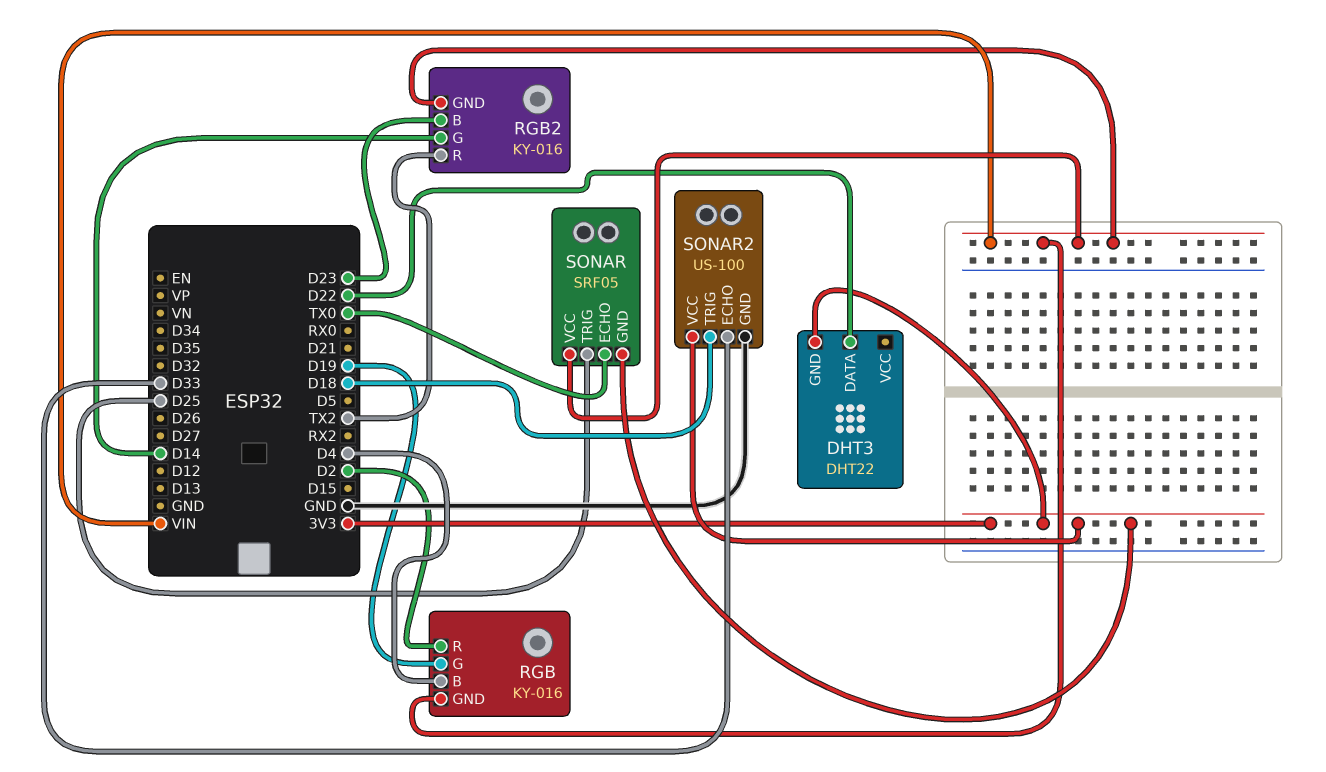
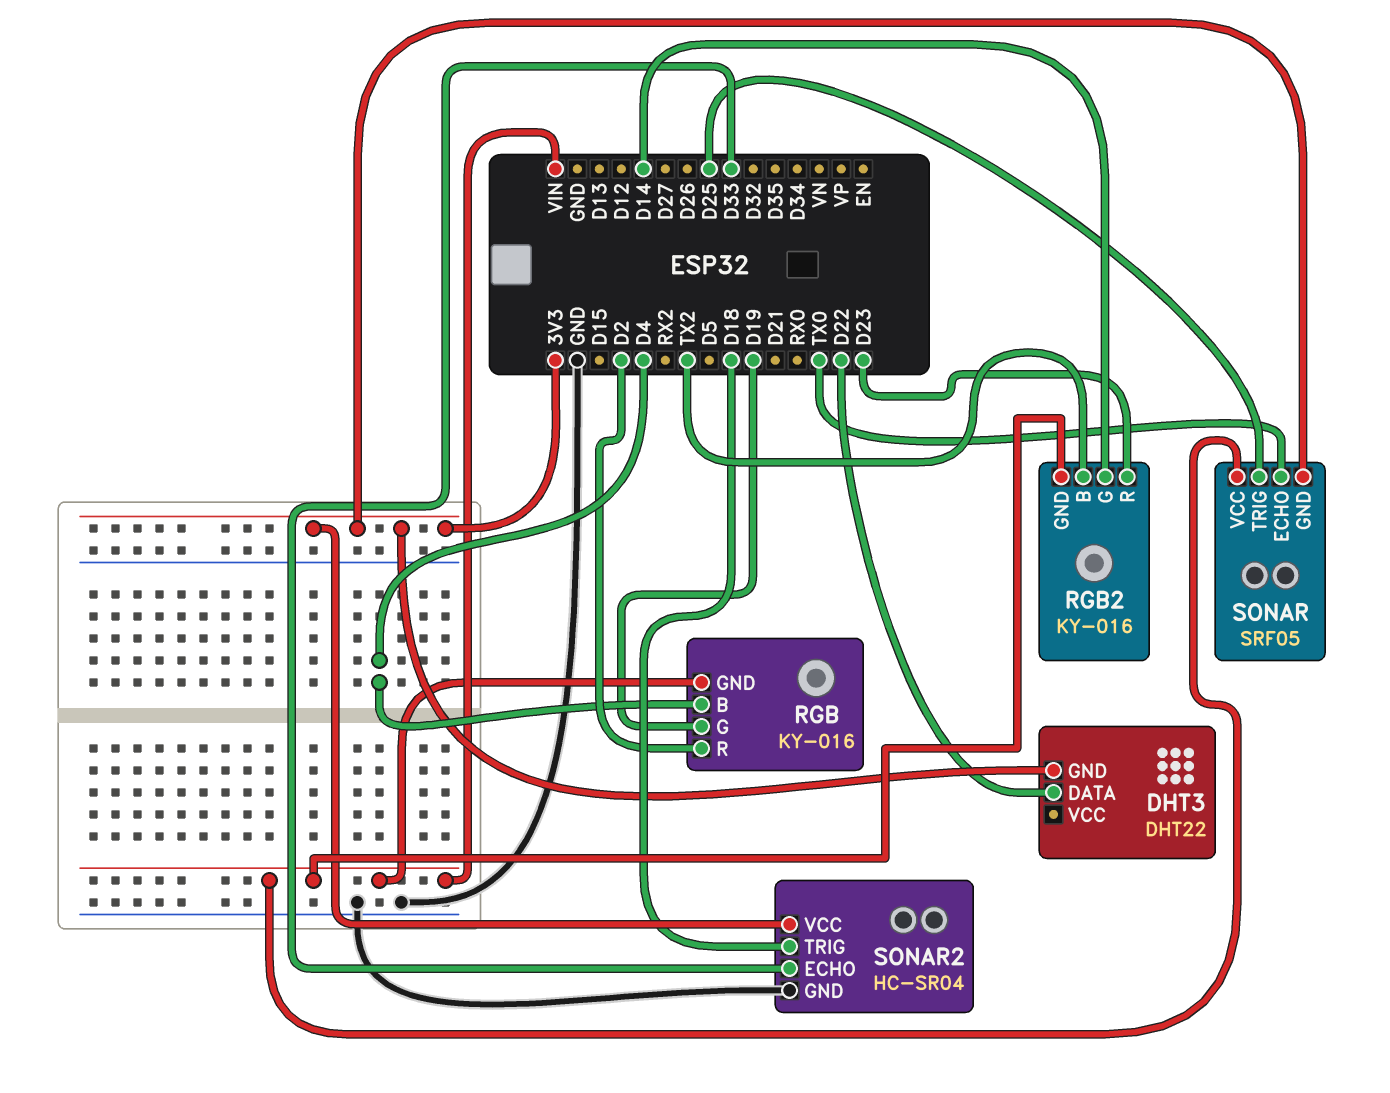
RGB2 pin B: D23 -> TX2
RGB2 pin R: TX2 -> D23
SONAR2: US-100 -> HC-SR04

